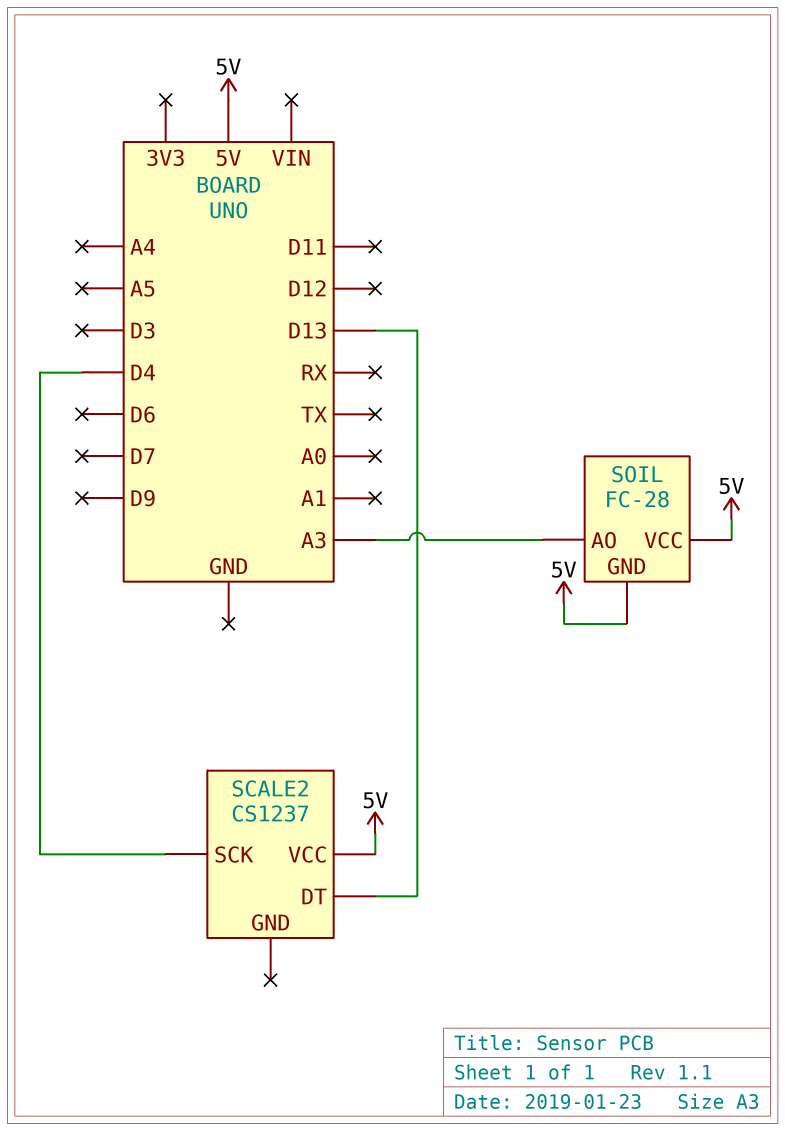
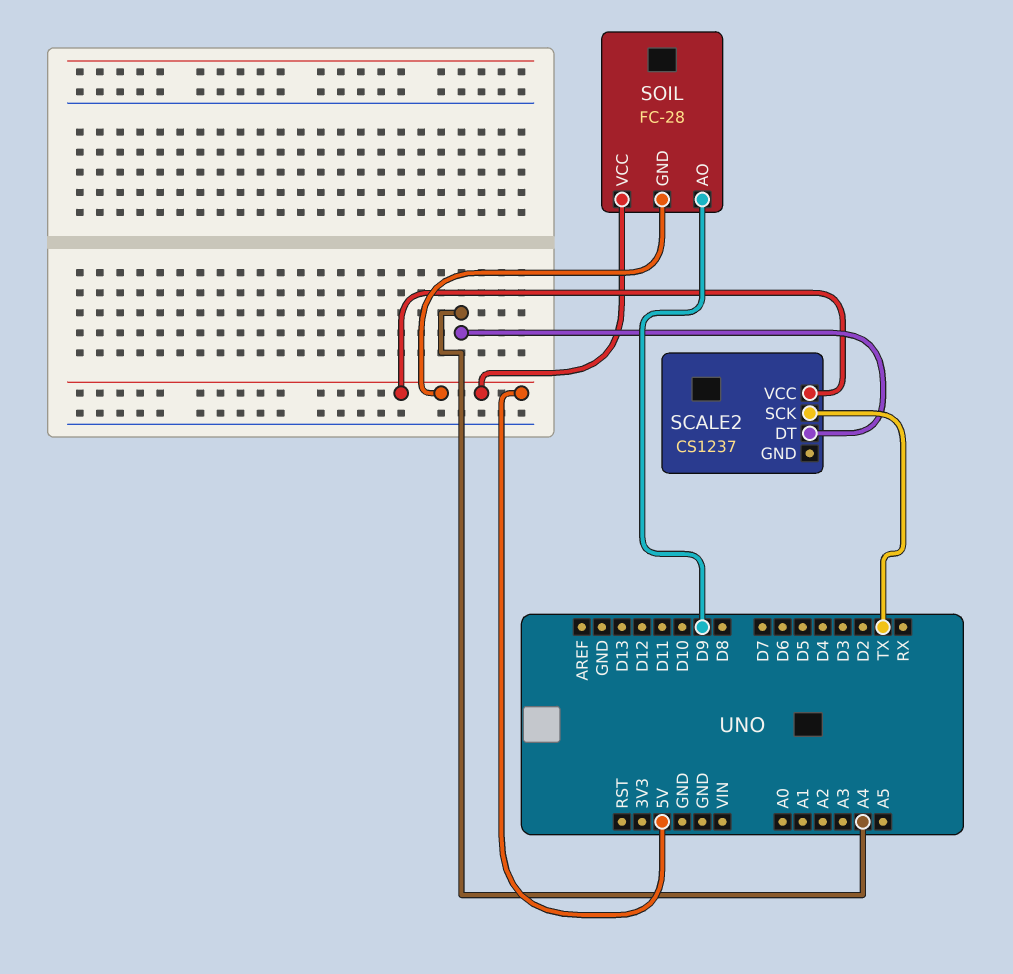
SCALE2 pin DT: D13 -> A4
SCALE2 pin SCK: D4 -> TX
SOIL pin AO: A3 -> D9

